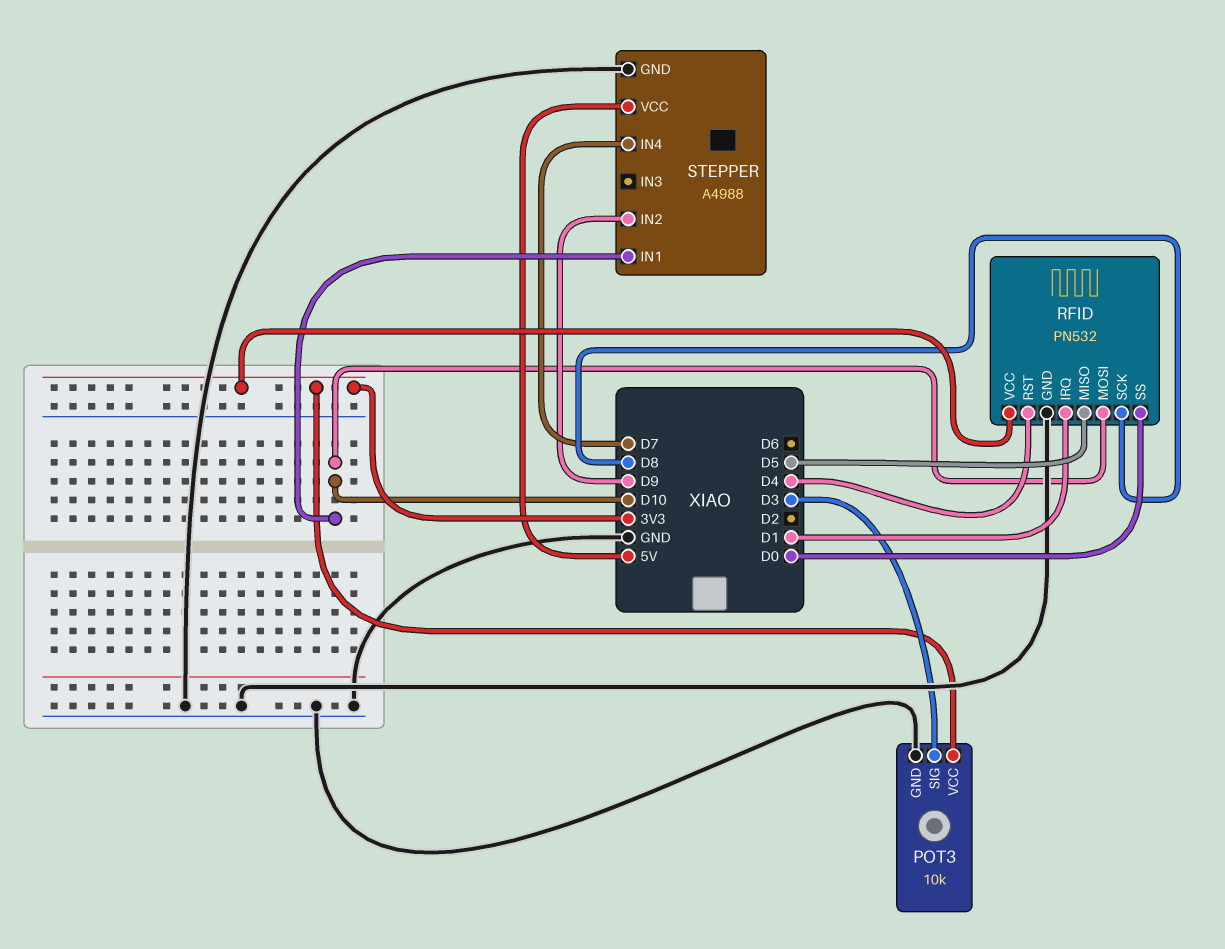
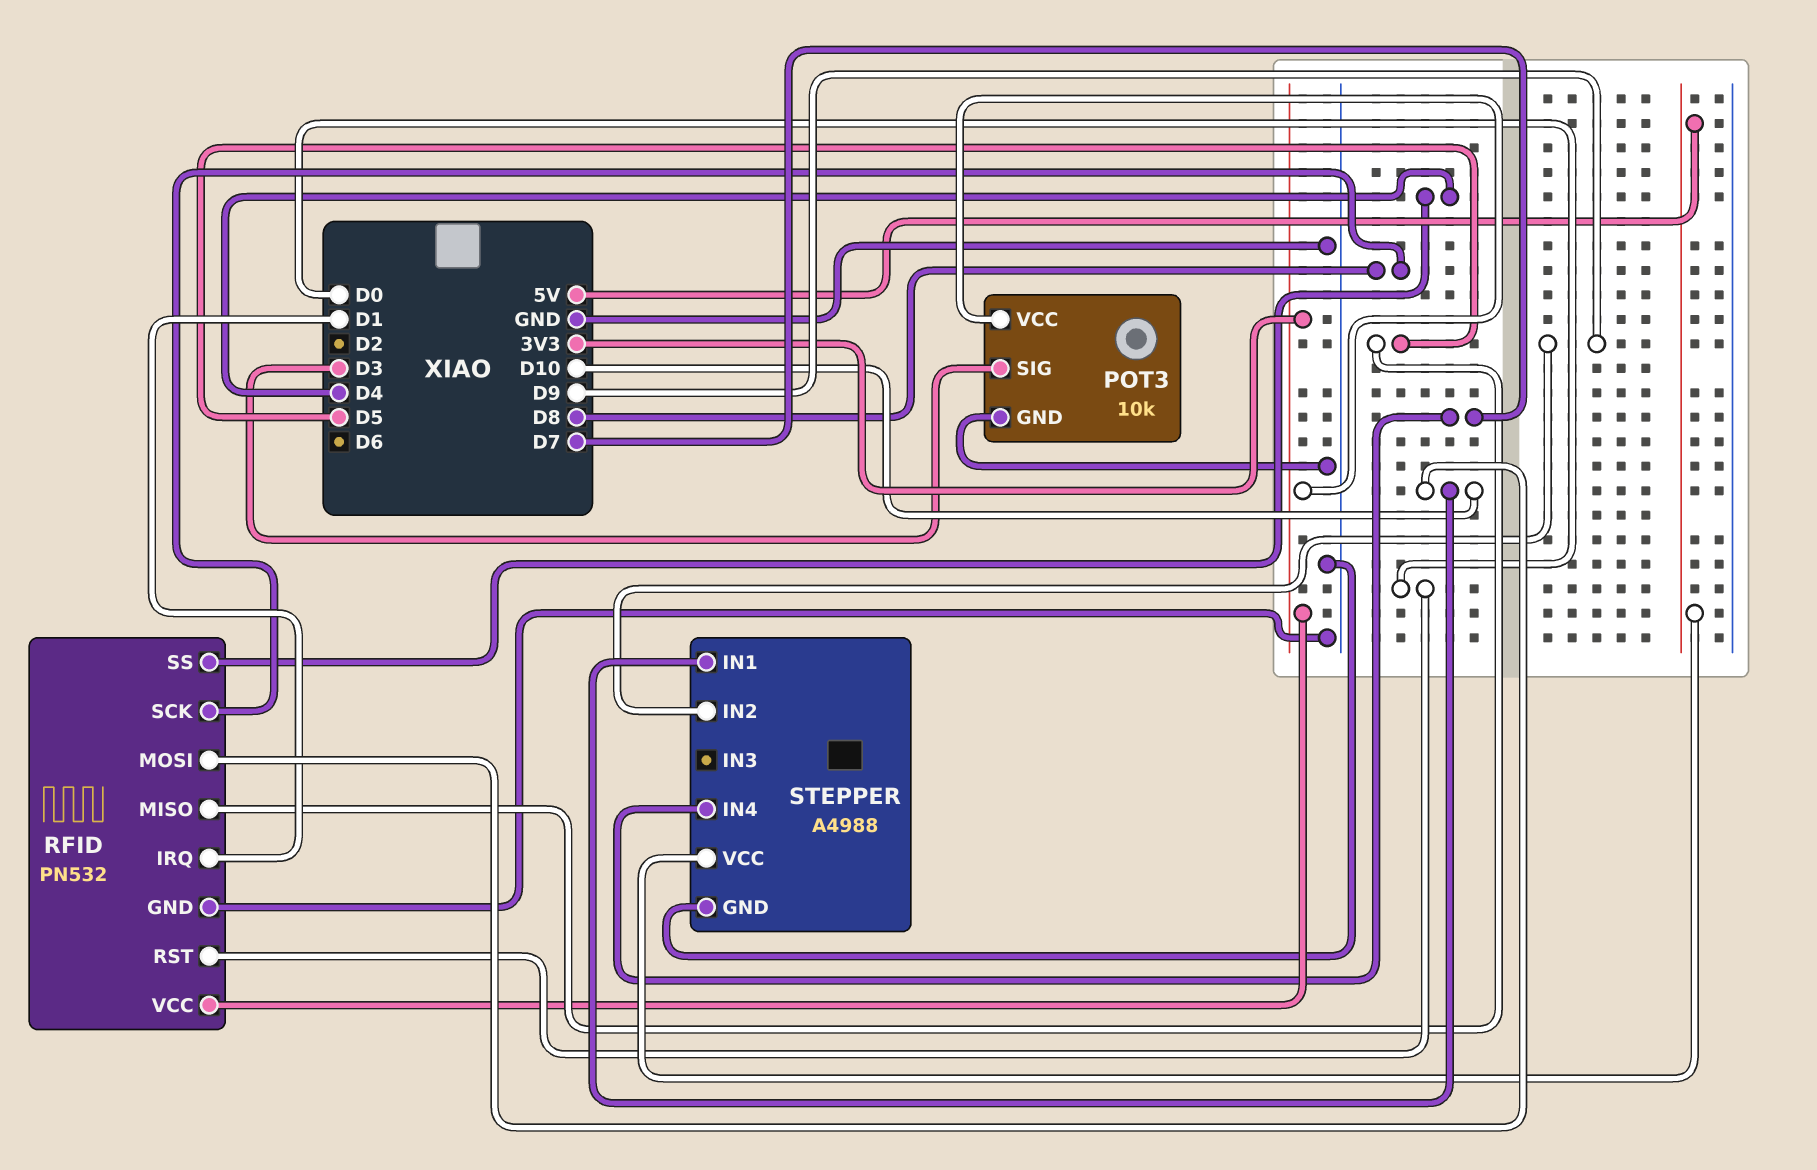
RFID pin RST: D4 -> D0
RFID pin SS: D0 -> D4

